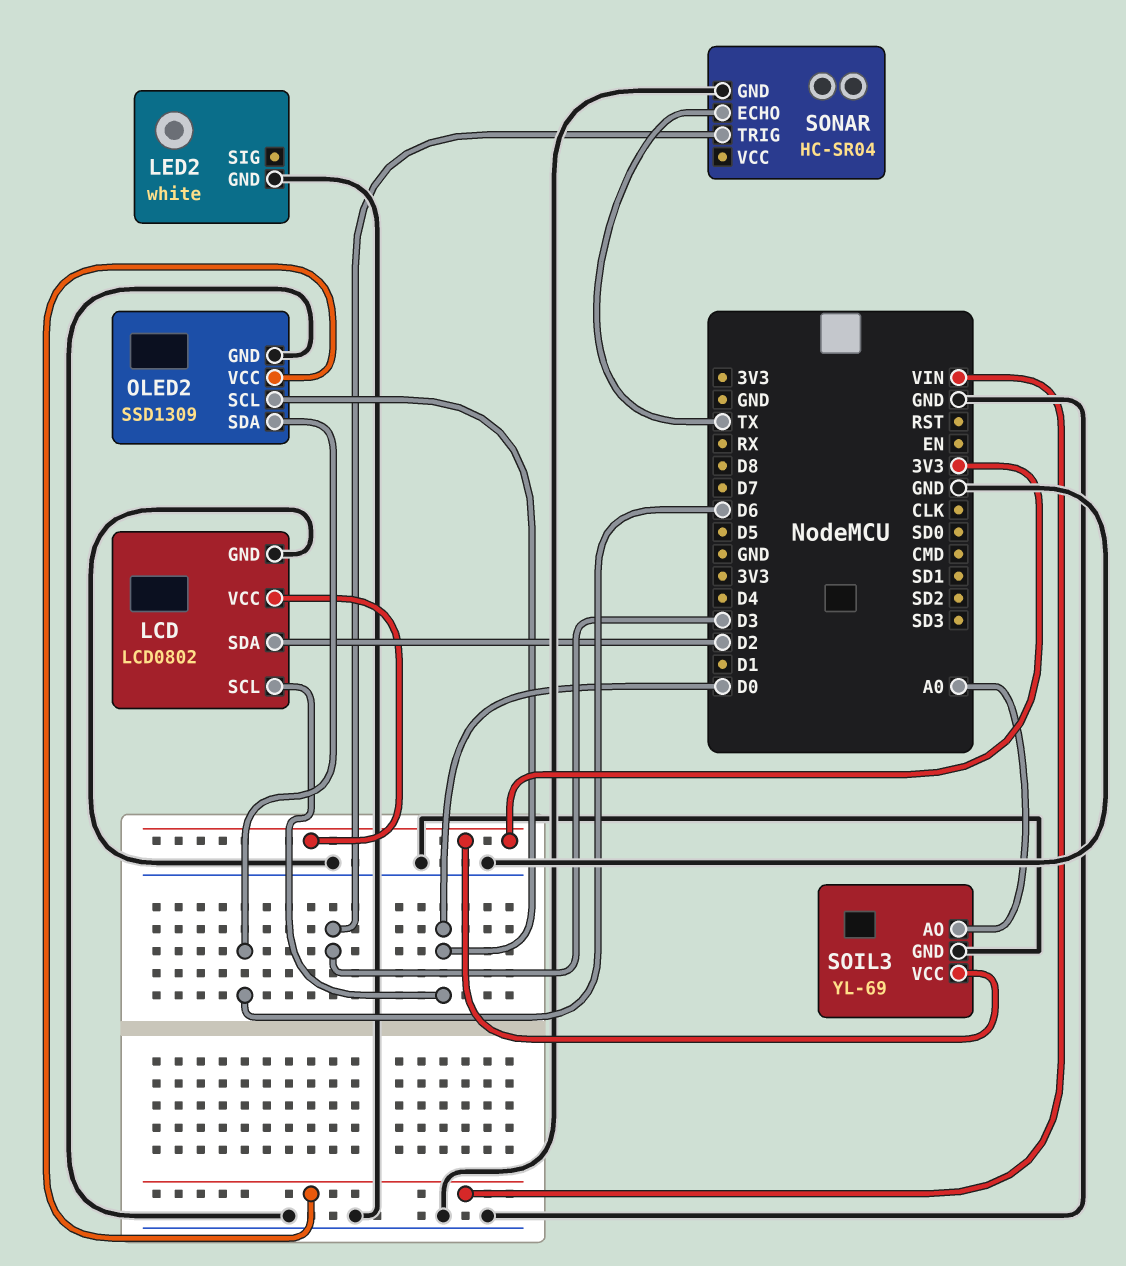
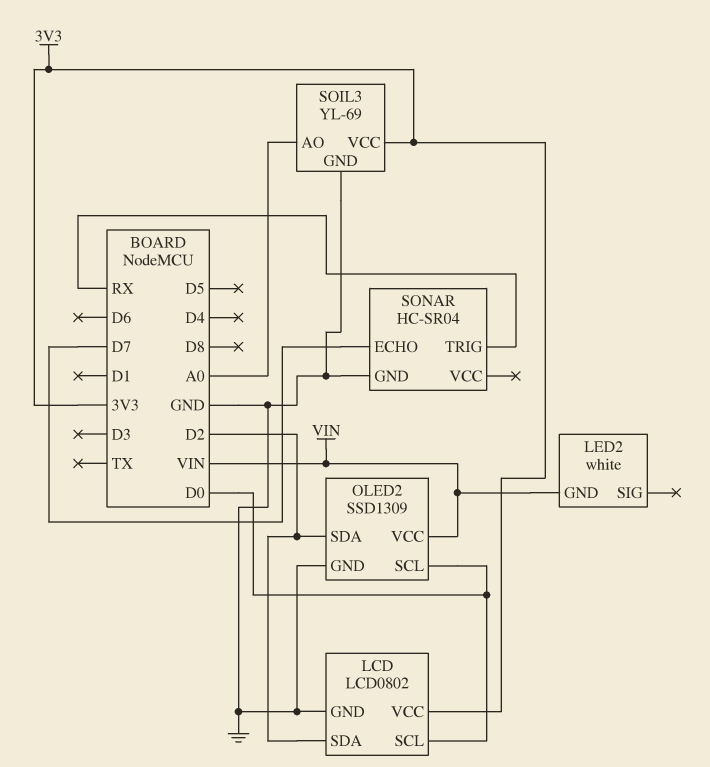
LED2 pin GND: GND -> VIN
OLED2 pin SDA: D6 -> D2
SONAR pin ECHO: TX -> D7
SONAR pin TRIG: D3 -> RX

